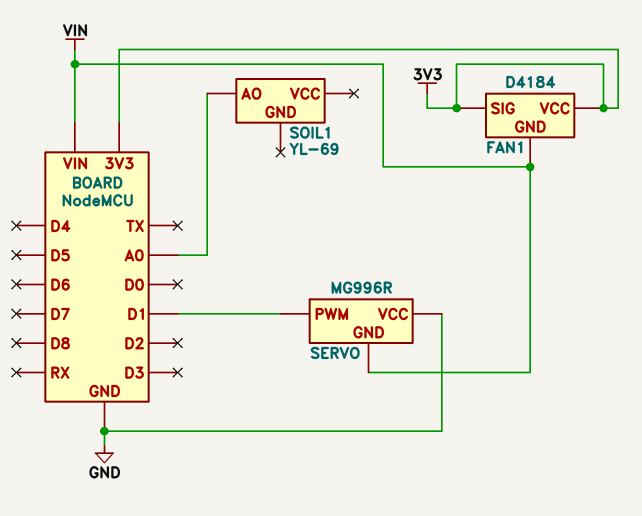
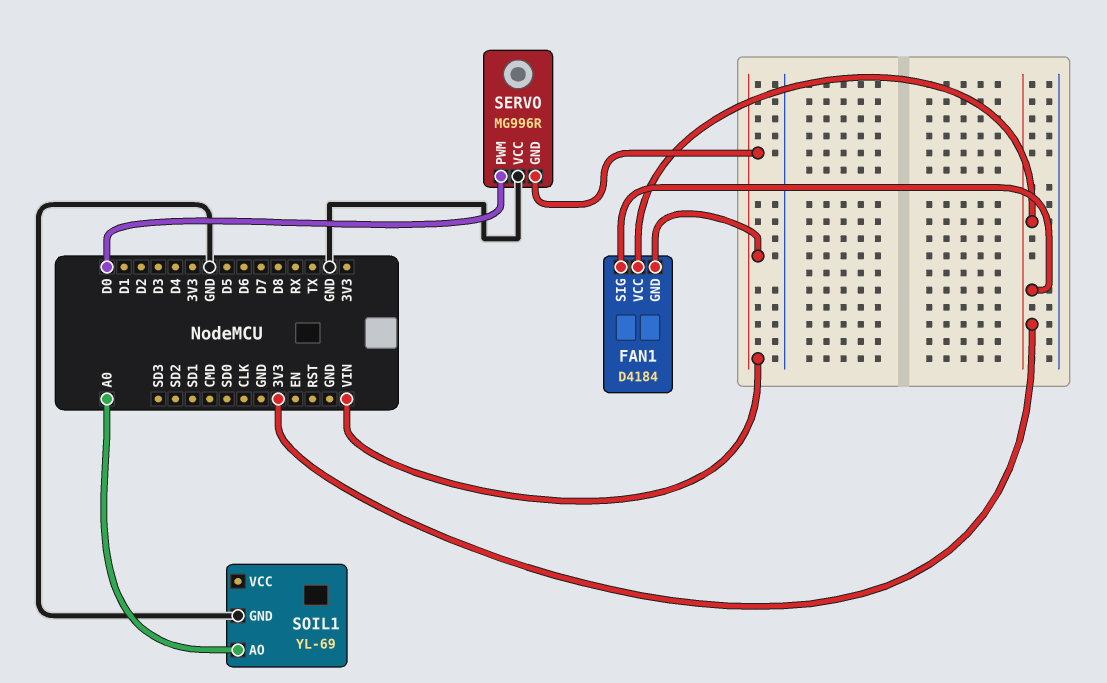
SERVO pin PWM: D1 -> D0
SOIL1 pin GND: none -> GND

